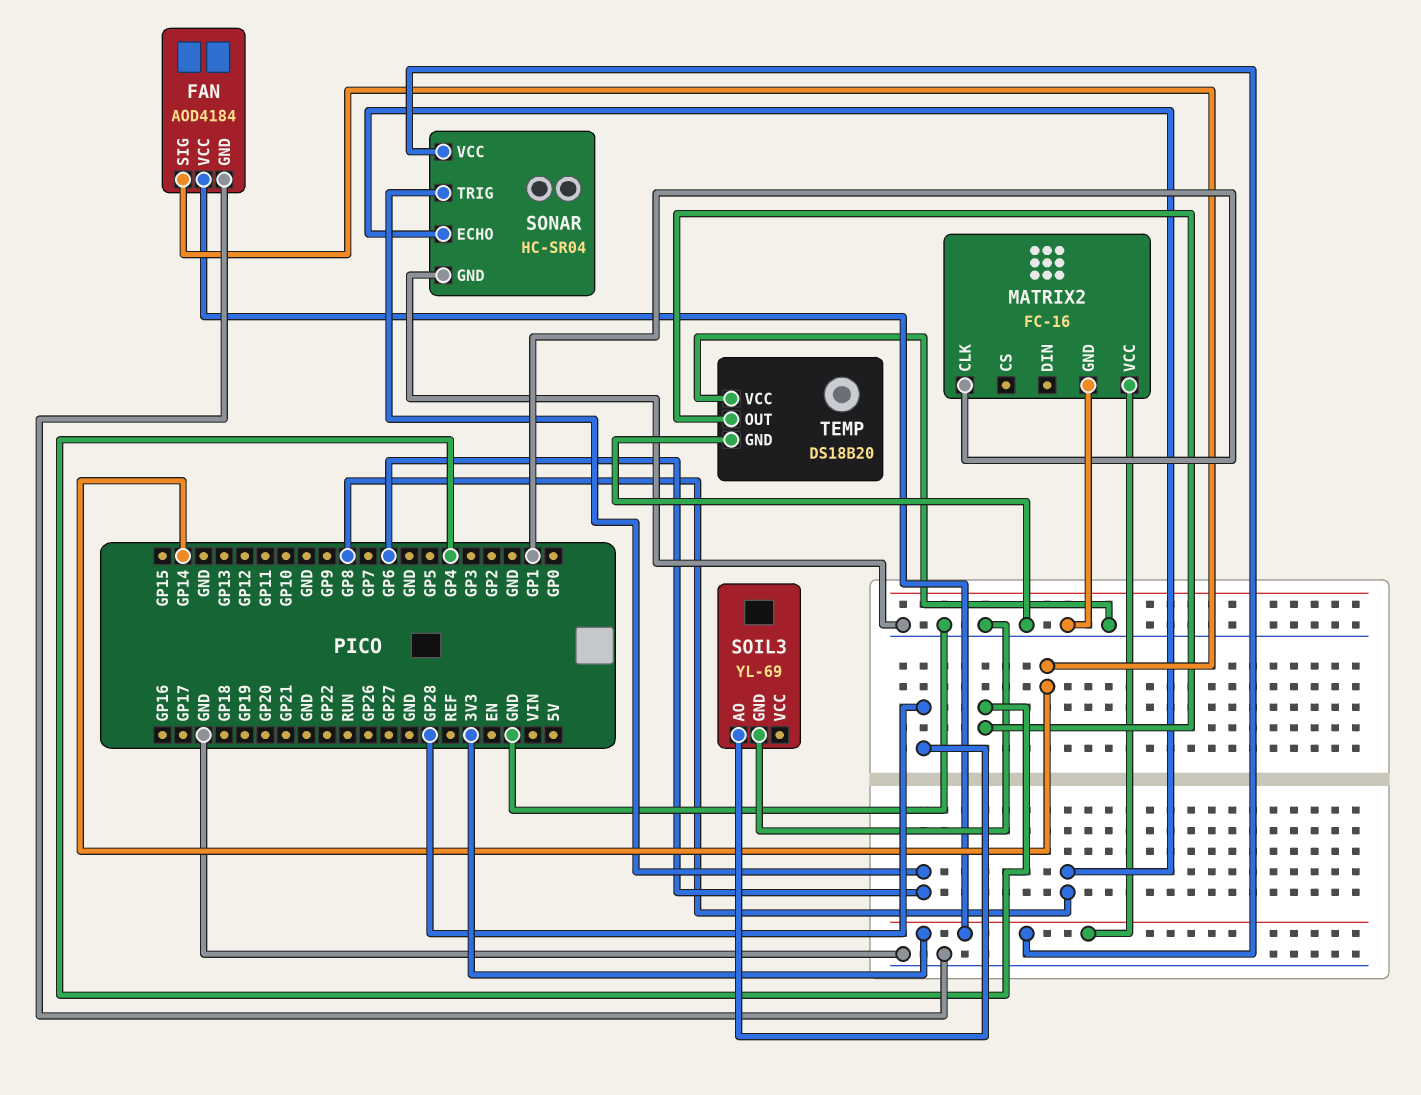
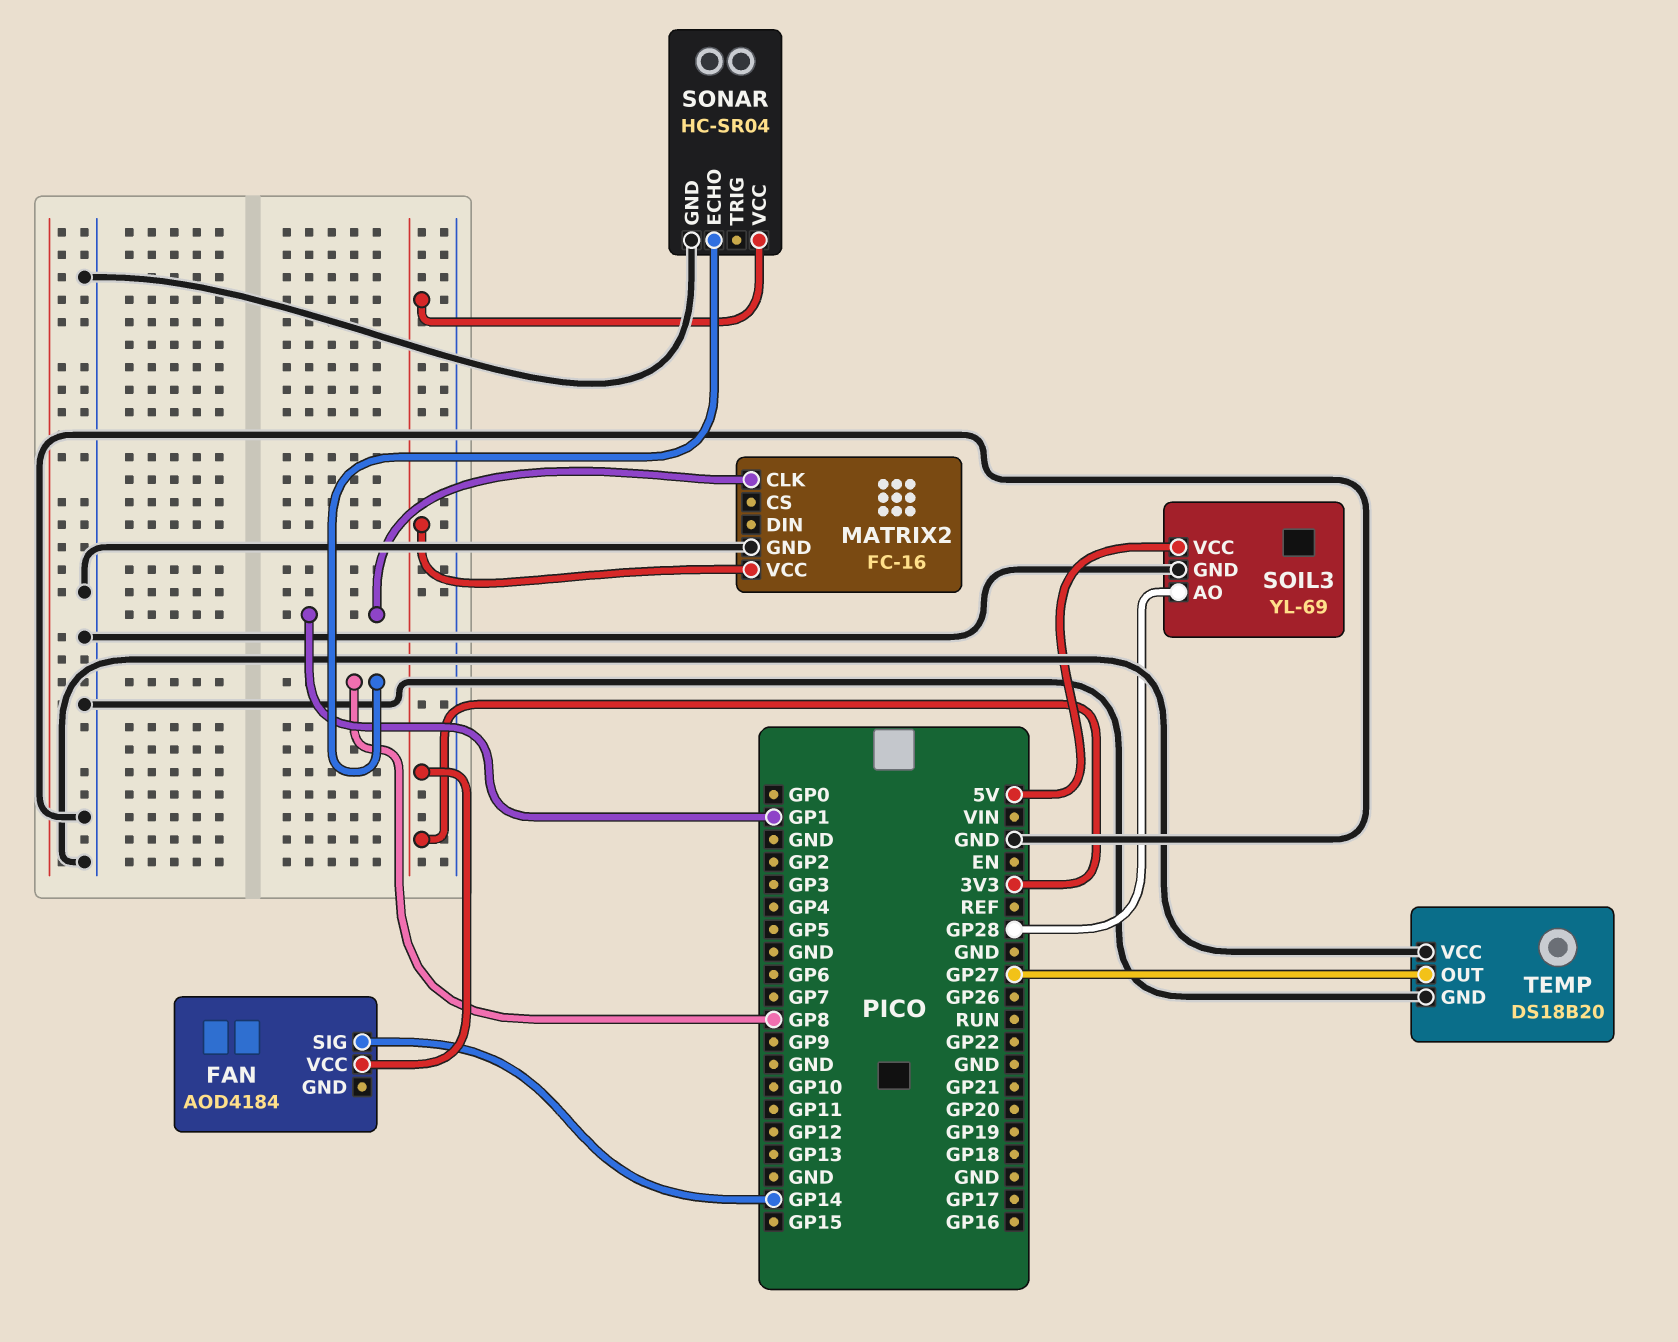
FAN pin GND: GND -> none
SOIL3 pin VCC: none -> 5V
SONAR pin TRIG: GP6 -> none
TEMP pin OUT: GP4 -> GP27

